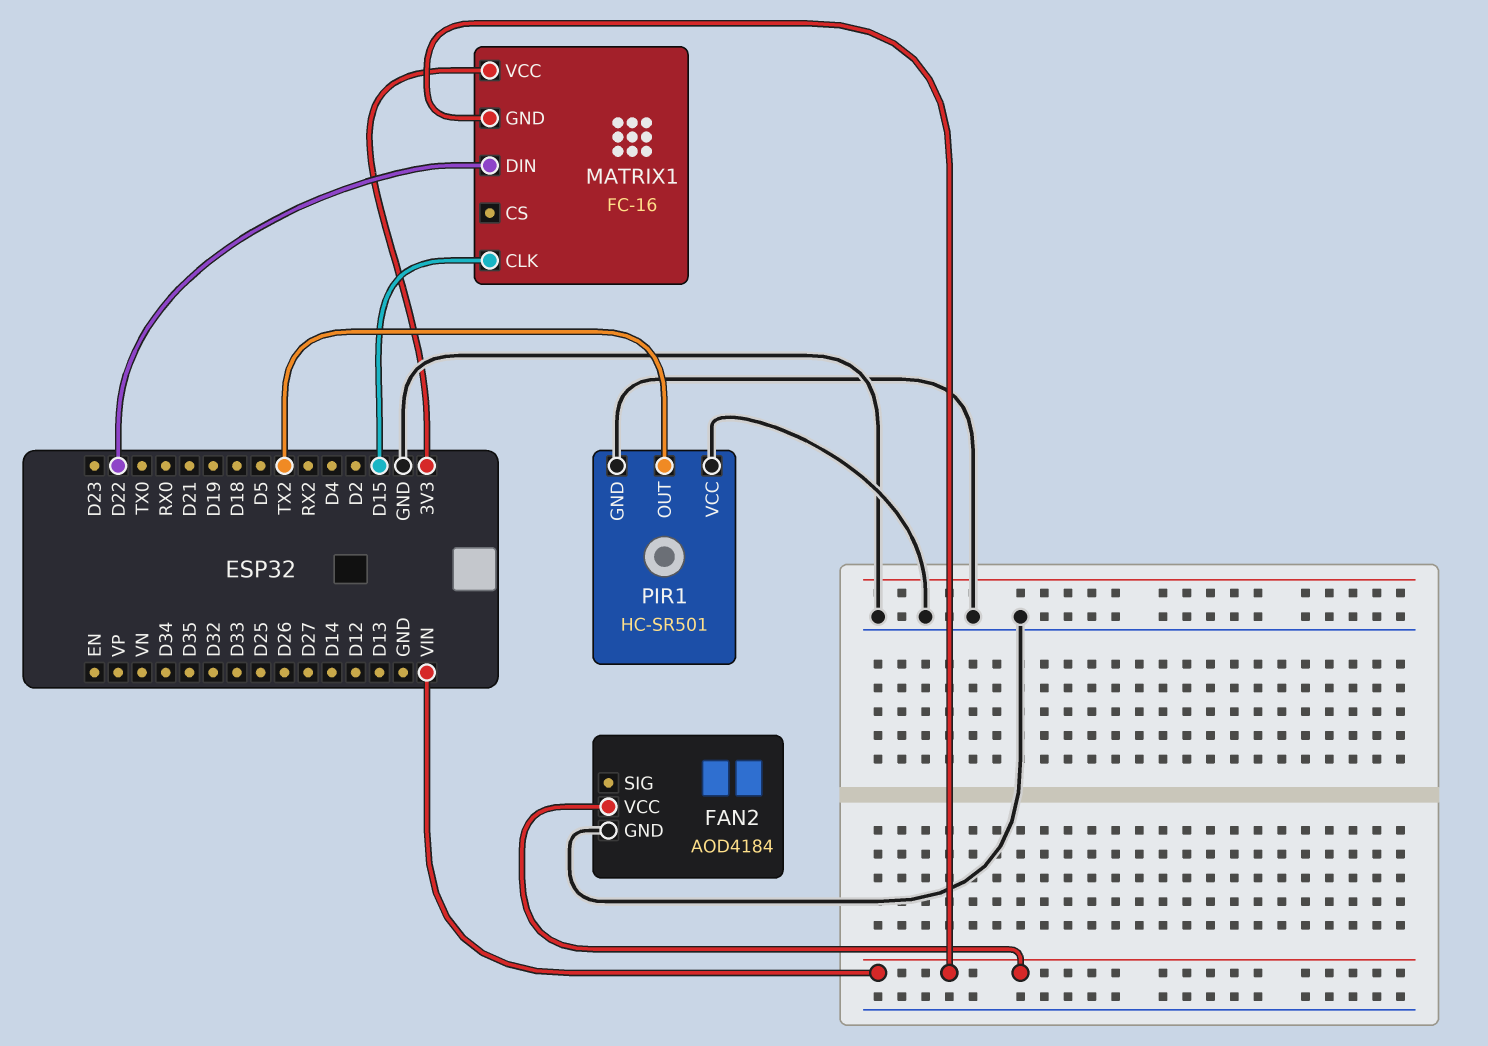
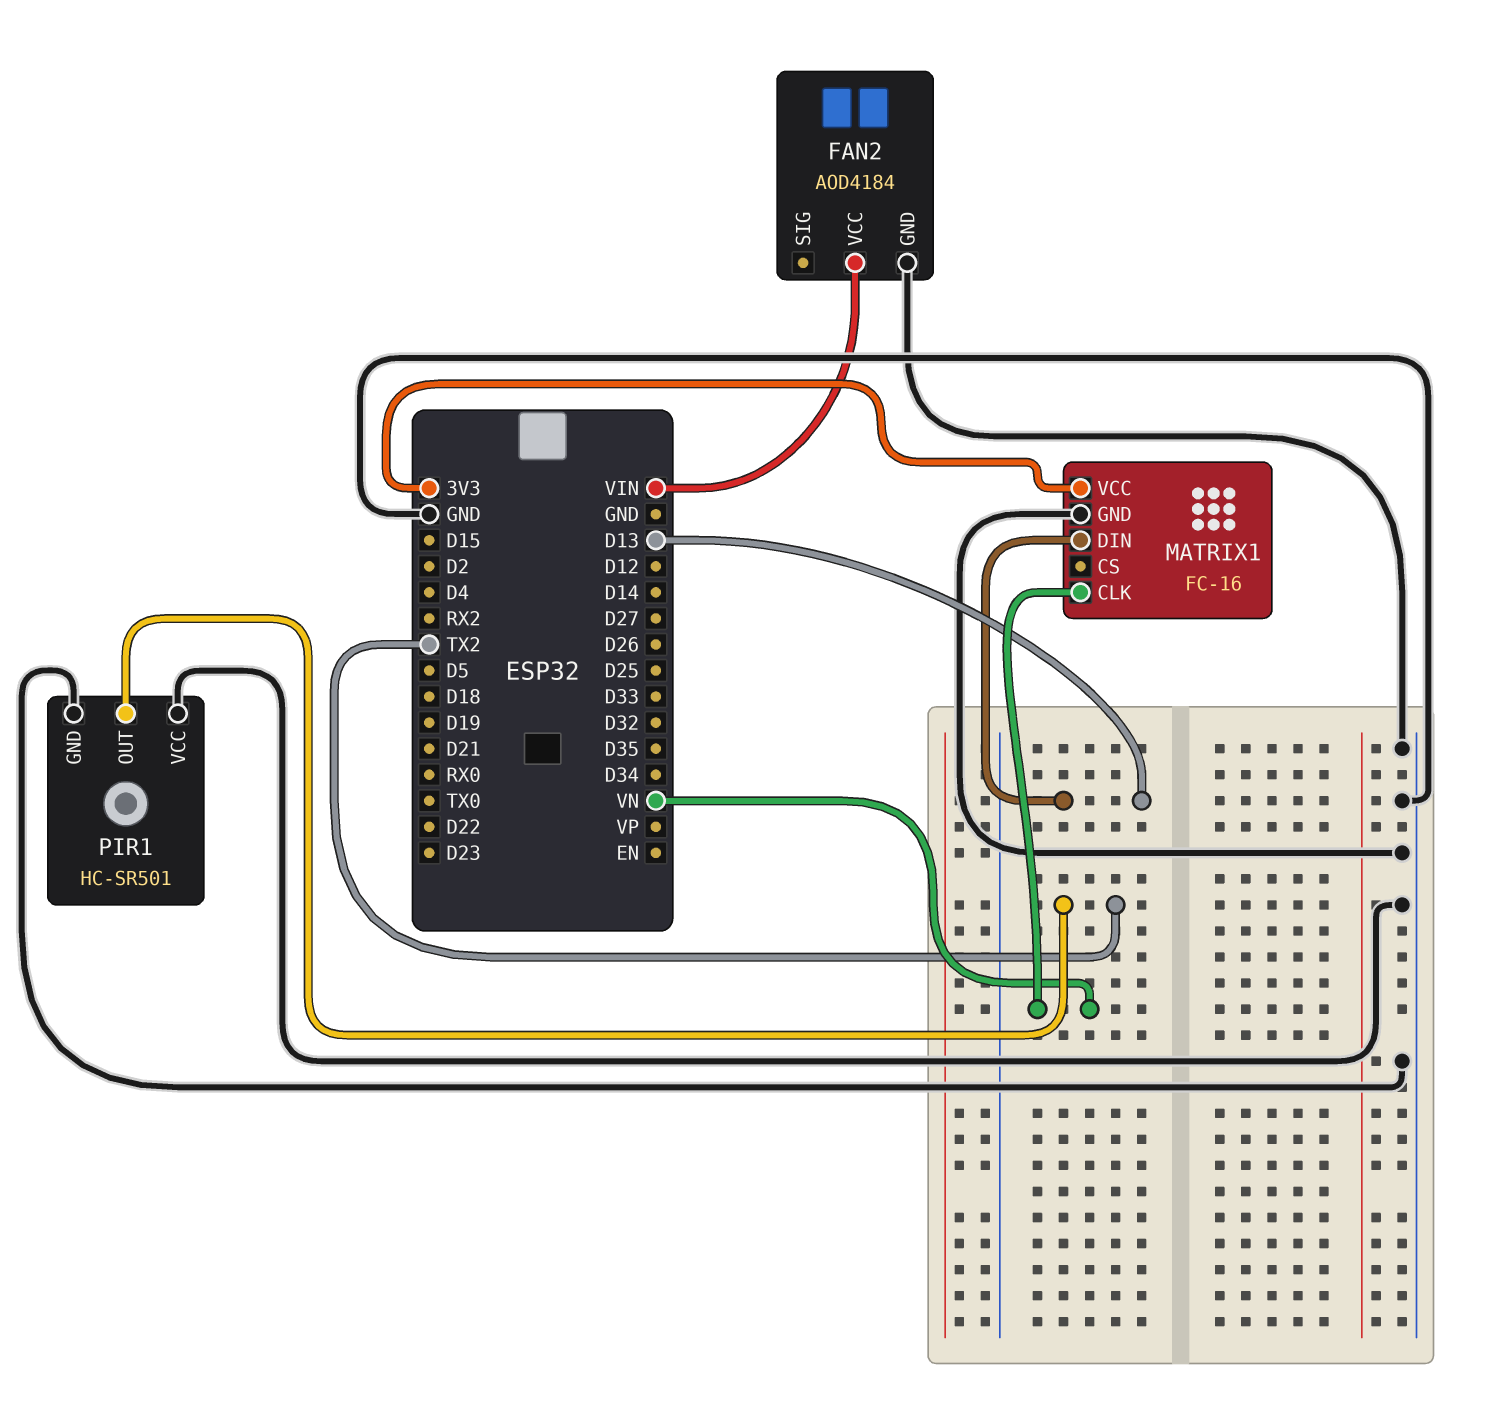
MATRIX1 pin CLK: D15 -> VN
MATRIX1 pin DIN: D22 -> D13
MATRIX1 pin GND: VIN -> GND

